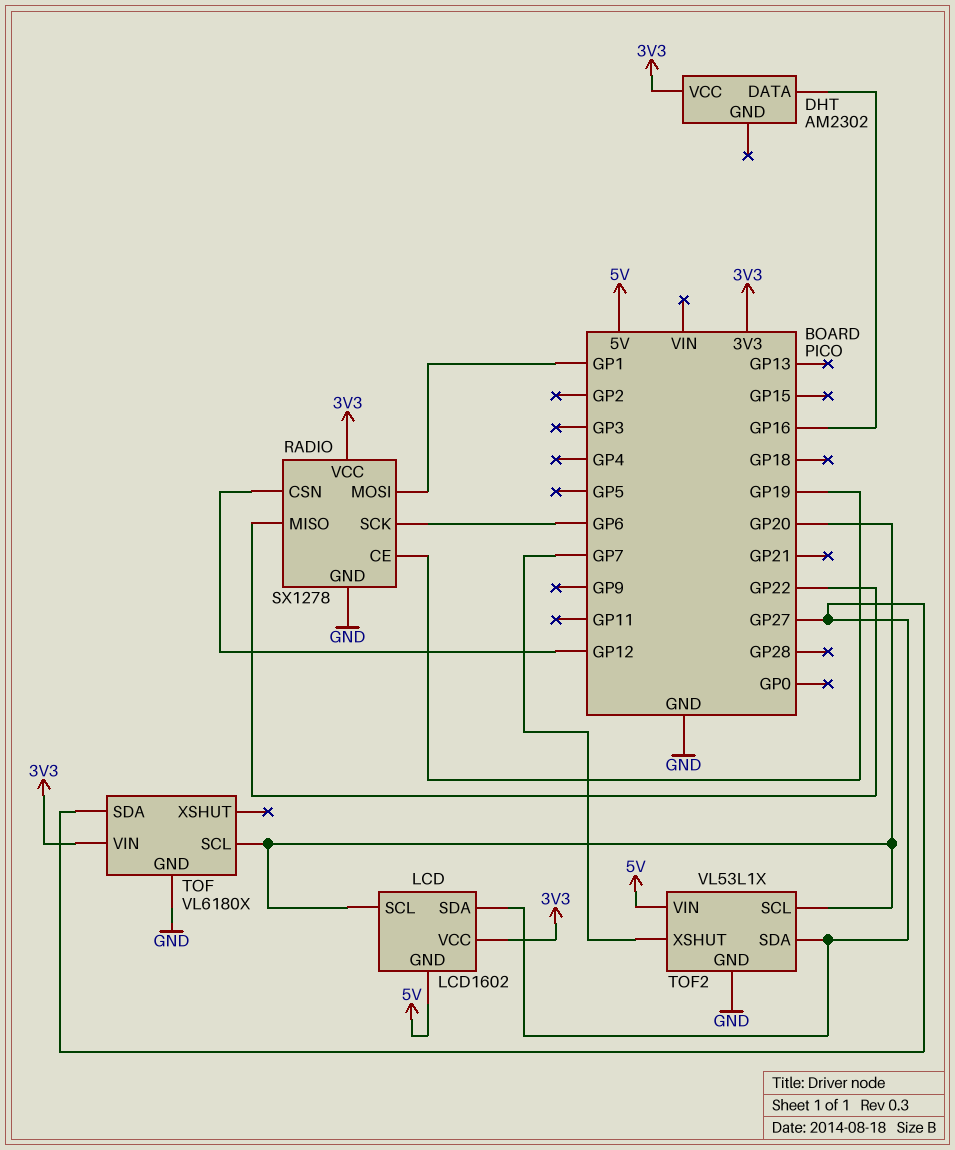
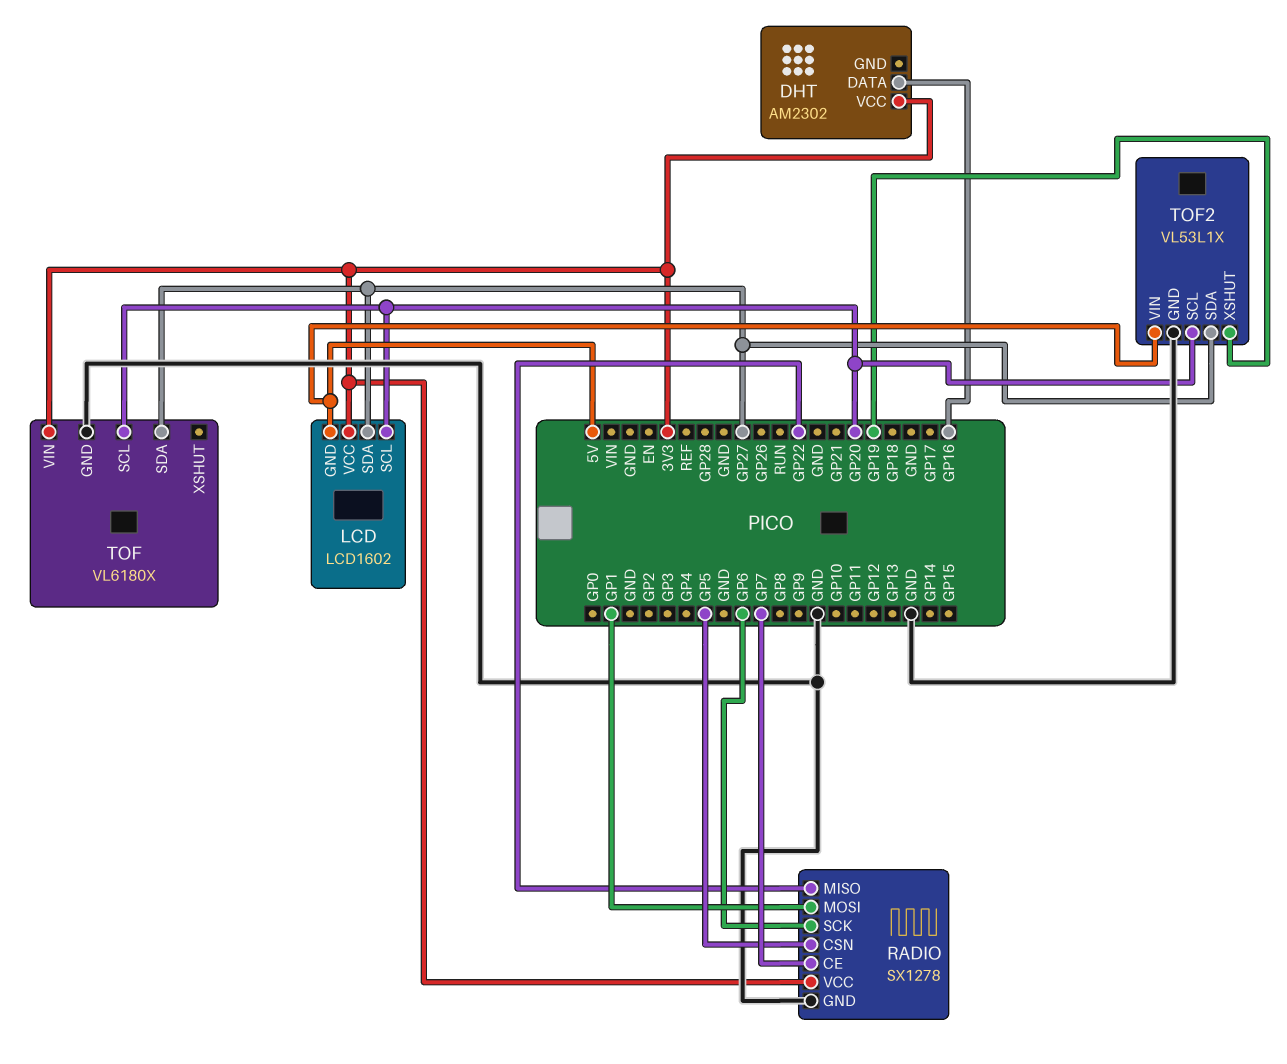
RADIO pin CE: GP19 -> GP7
RADIO pin CSN: GP12 -> GP5
TOF2 pin XSHUT: GP7 -> GP19

